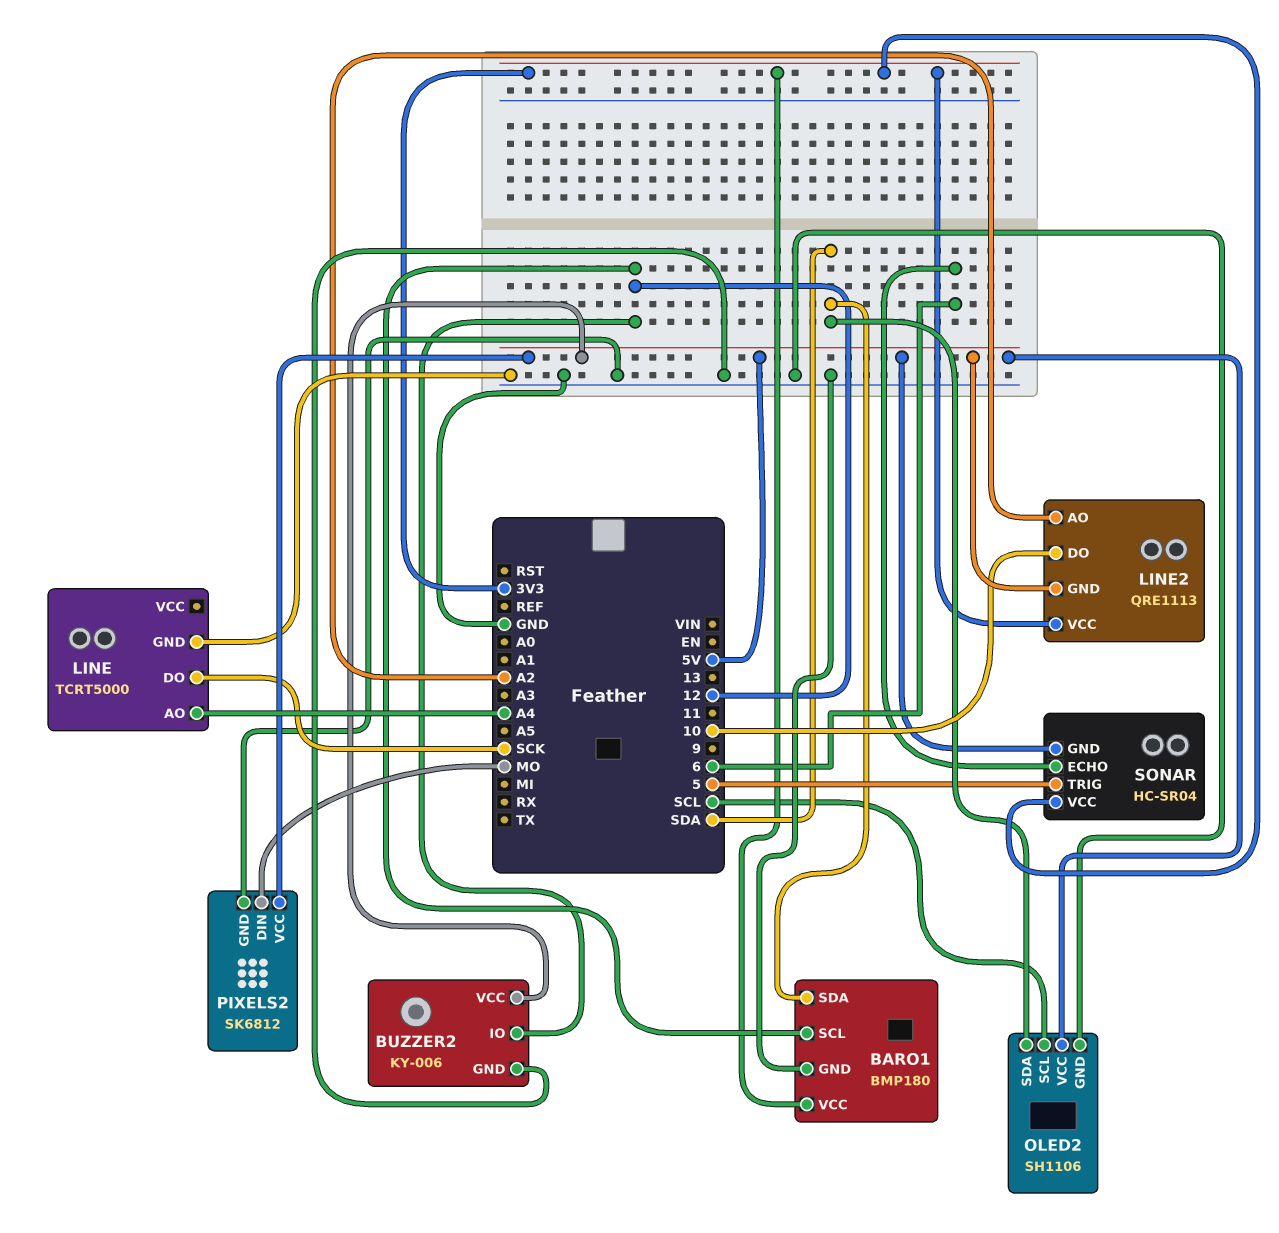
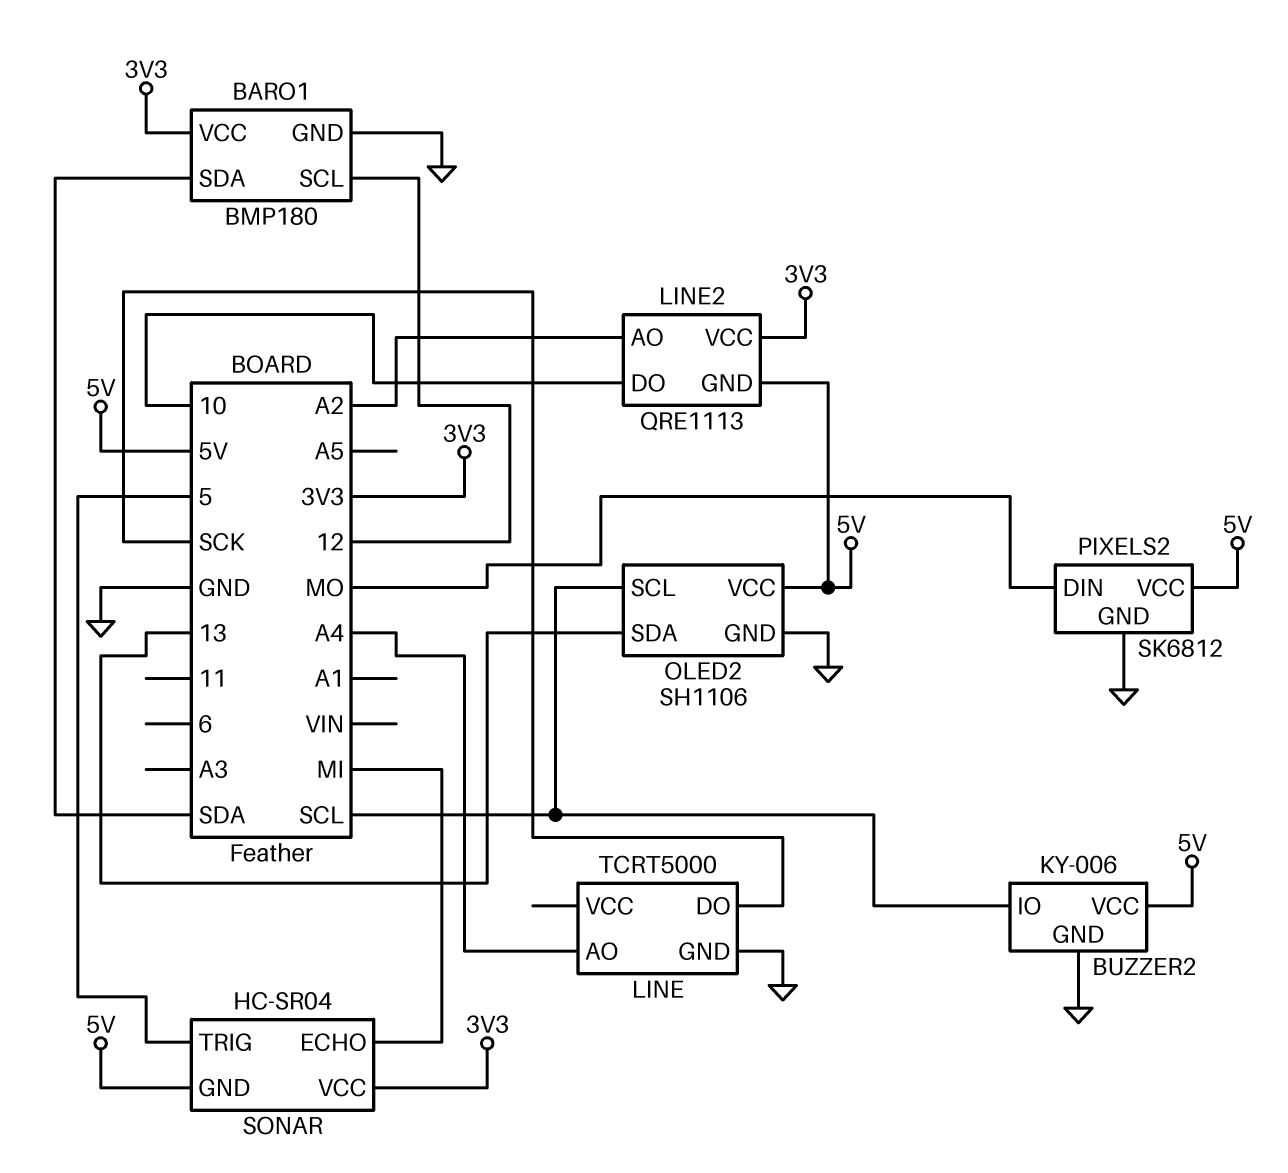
BUZZER2 pin IO: 12 -> SCL
OLED2 pin SDA: SDA -> 13
SONAR pin ECHO: 6 -> MI

